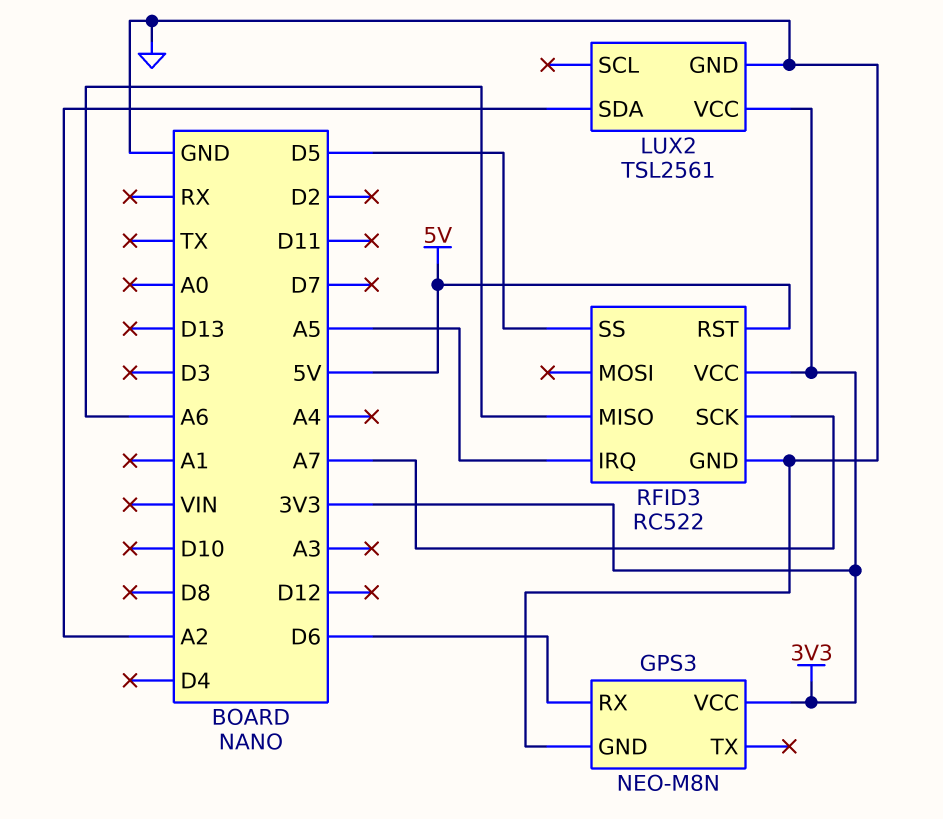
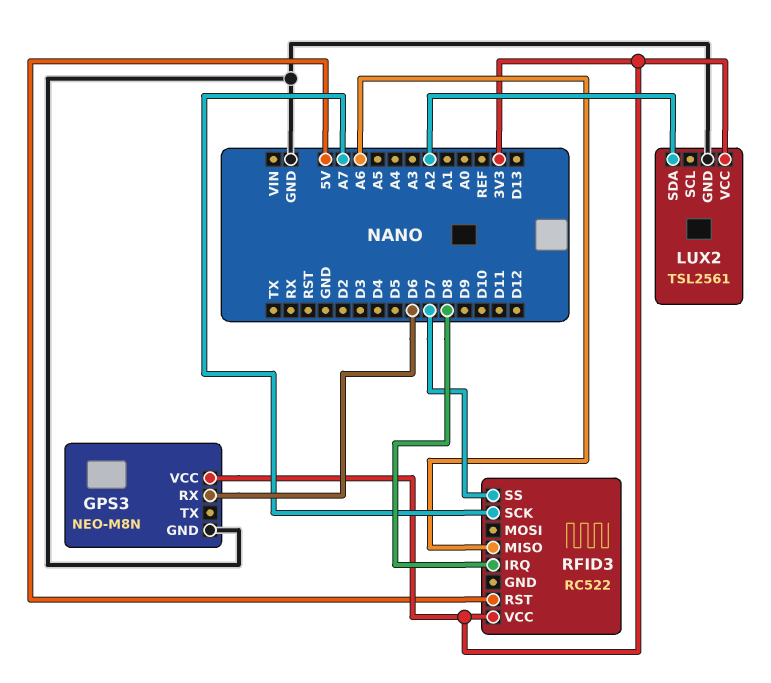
RFID3 pin GND: GND -> none
RFID3 pin IRQ: A5 -> D8
RFID3 pin SS: D5 -> D7

